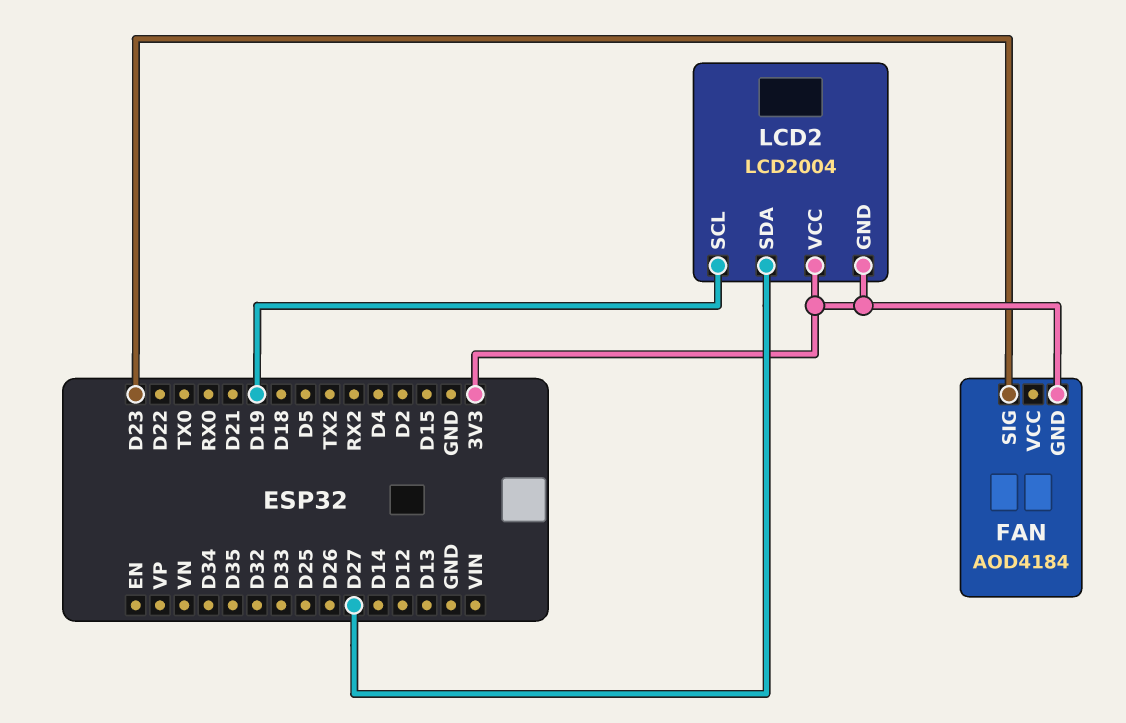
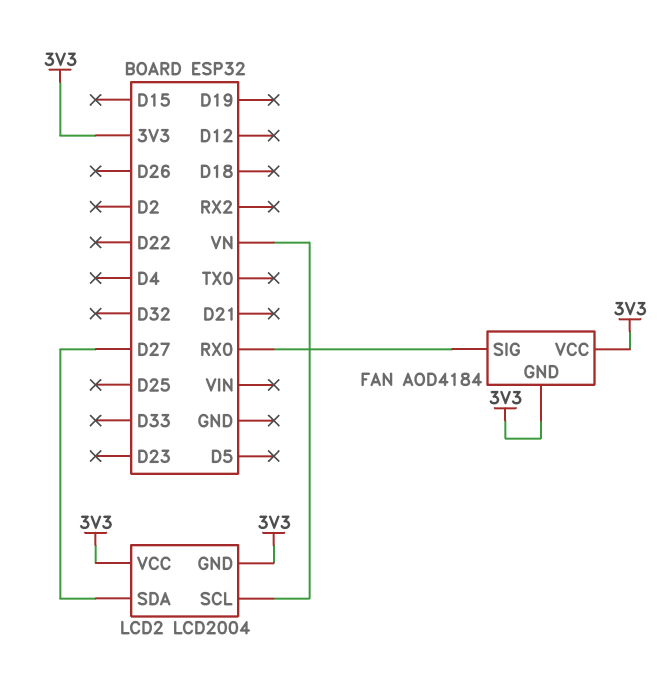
FAN pin SIG: D23 -> RX0
FAN pin VCC: none -> 3V3
LCD2 pin SCL: D19 -> VN

